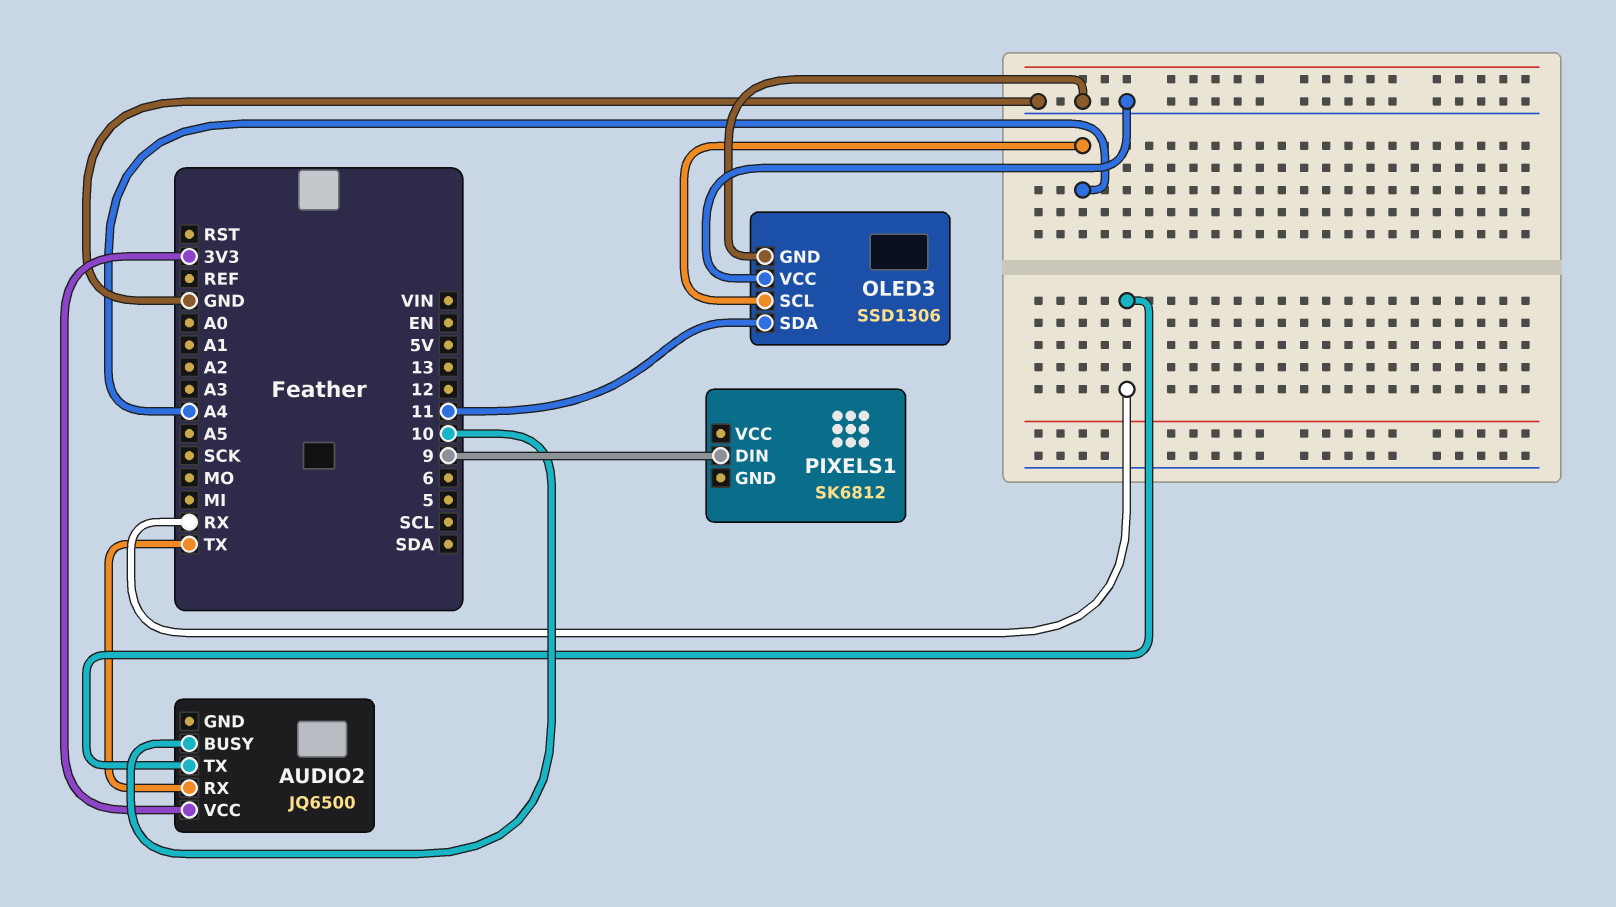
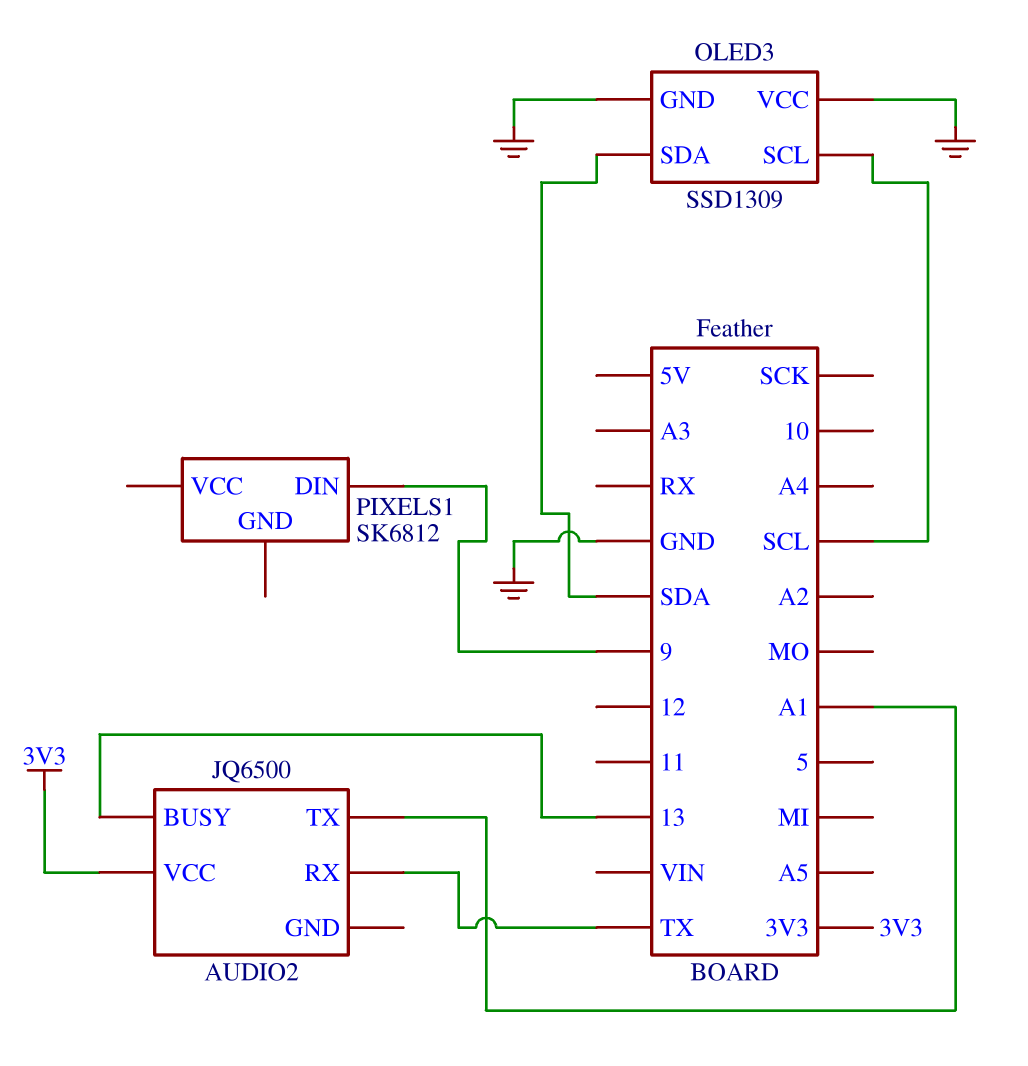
AUDIO2 pin BUSY: 10 -> 13
AUDIO2 pin TX: RX -> A1
OLED3: SSD1306 -> SSD1309
OLED3 pin SCL: A4 -> SCL
OLED3 pin SDA: 11 -> SDA

